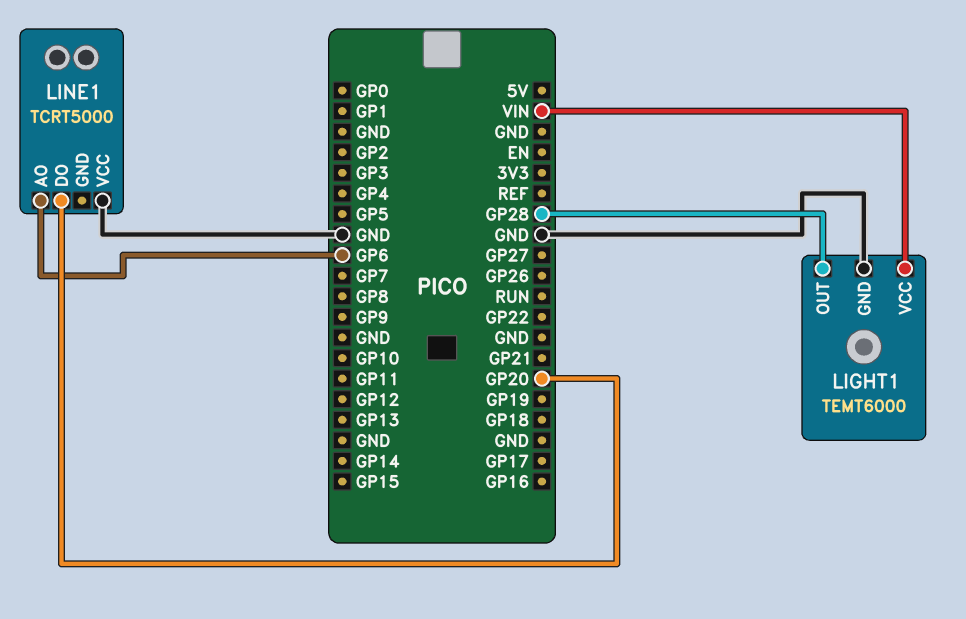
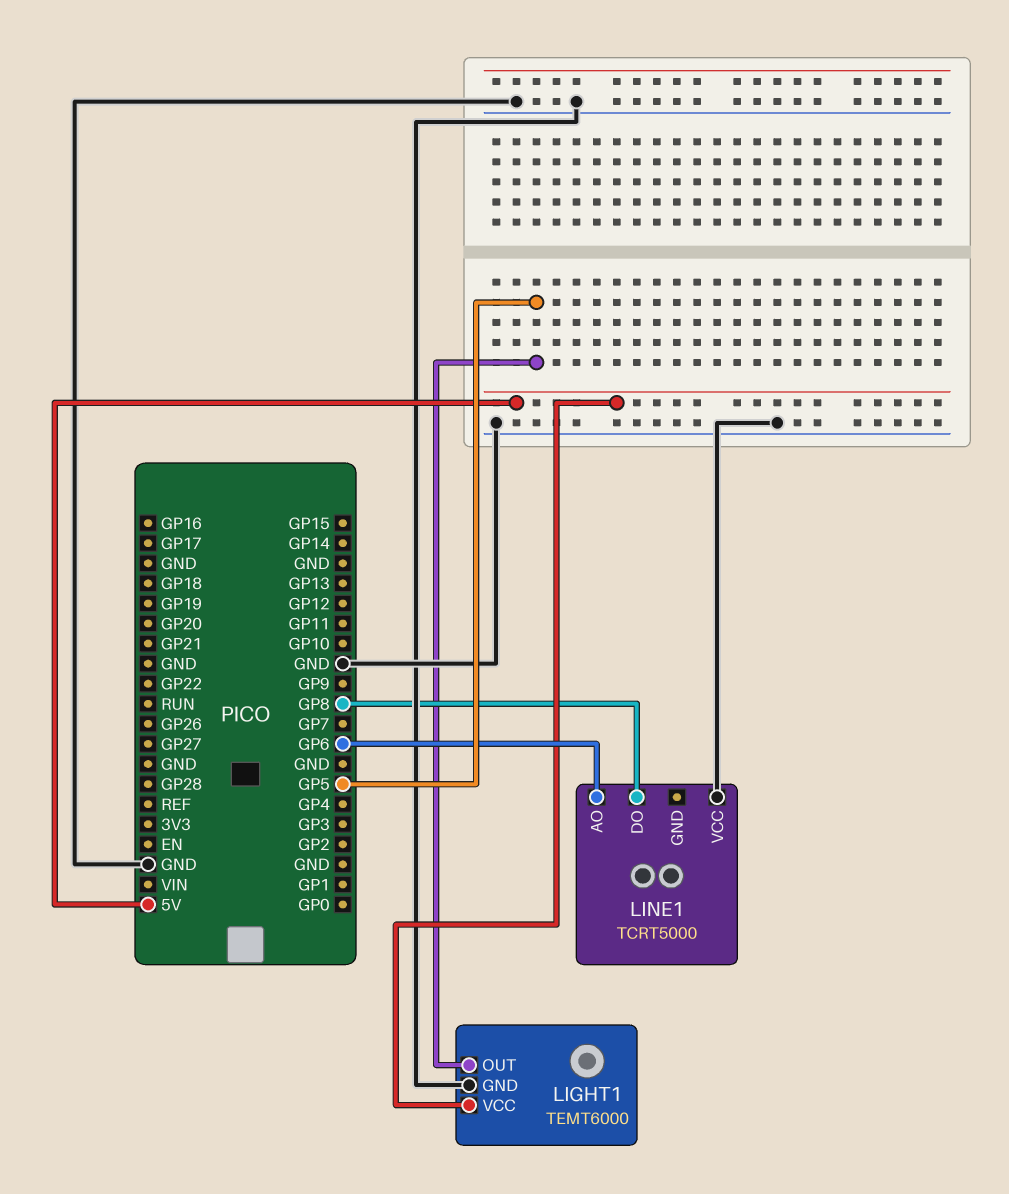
LIGHT1 pin OUT: GP28 -> GP5
LIGHT1 pin VCC: VIN -> 5V
LINE1 pin DO: GP20 -> GP8

